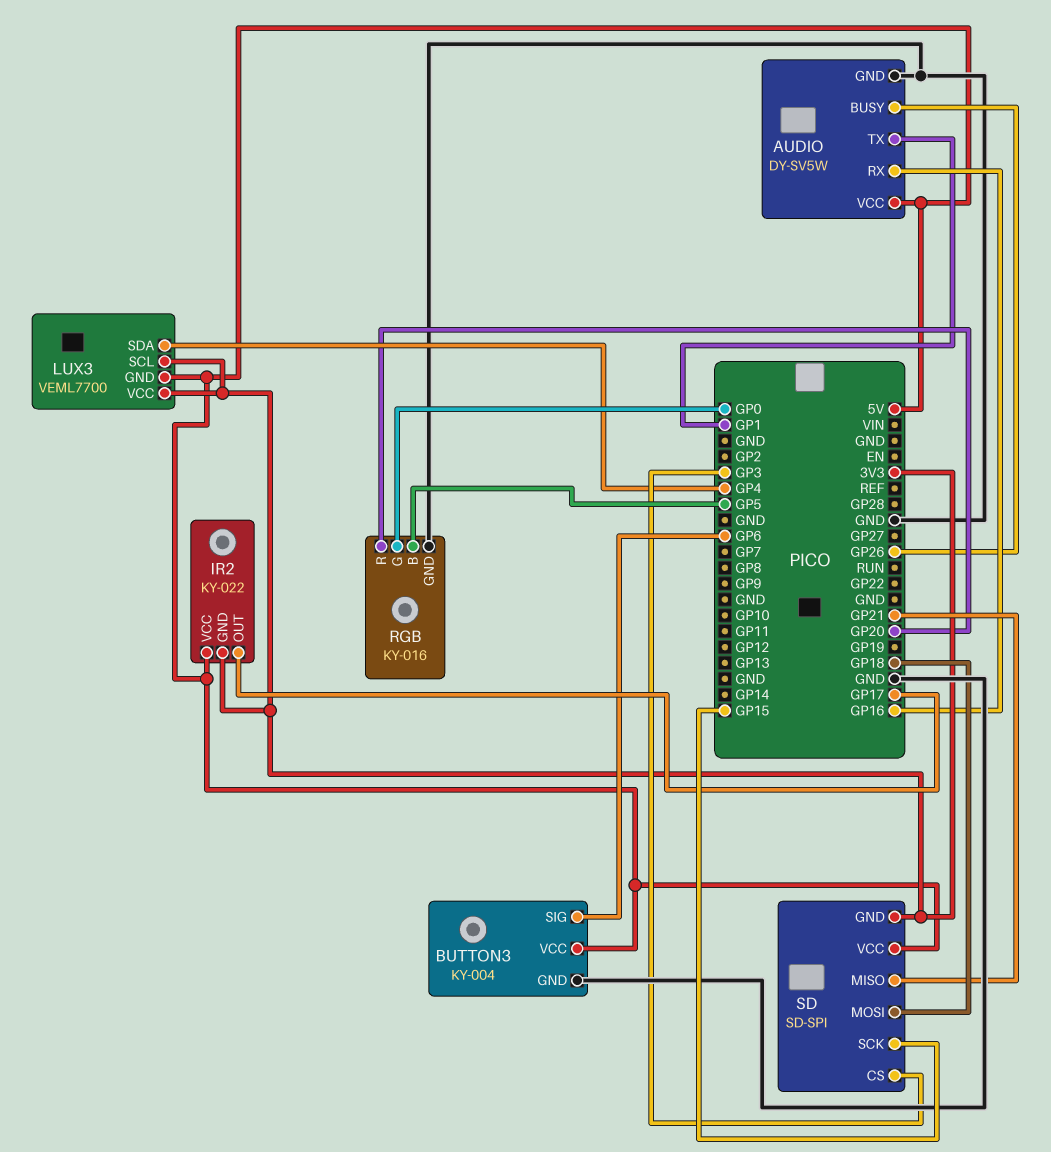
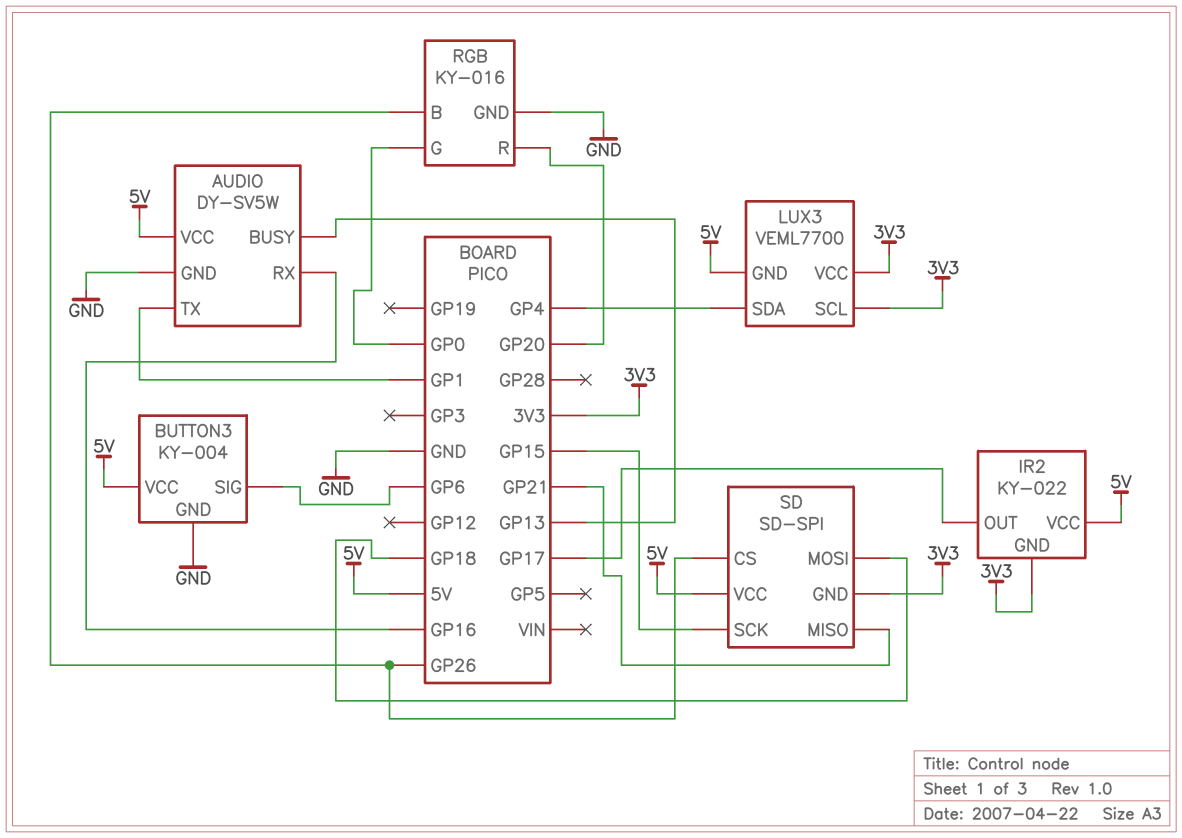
AUDIO pin BUSY: GP26 -> GP13
RGB pin B: GP5 -> GP26
SD pin CS: GP3 -> GP26

